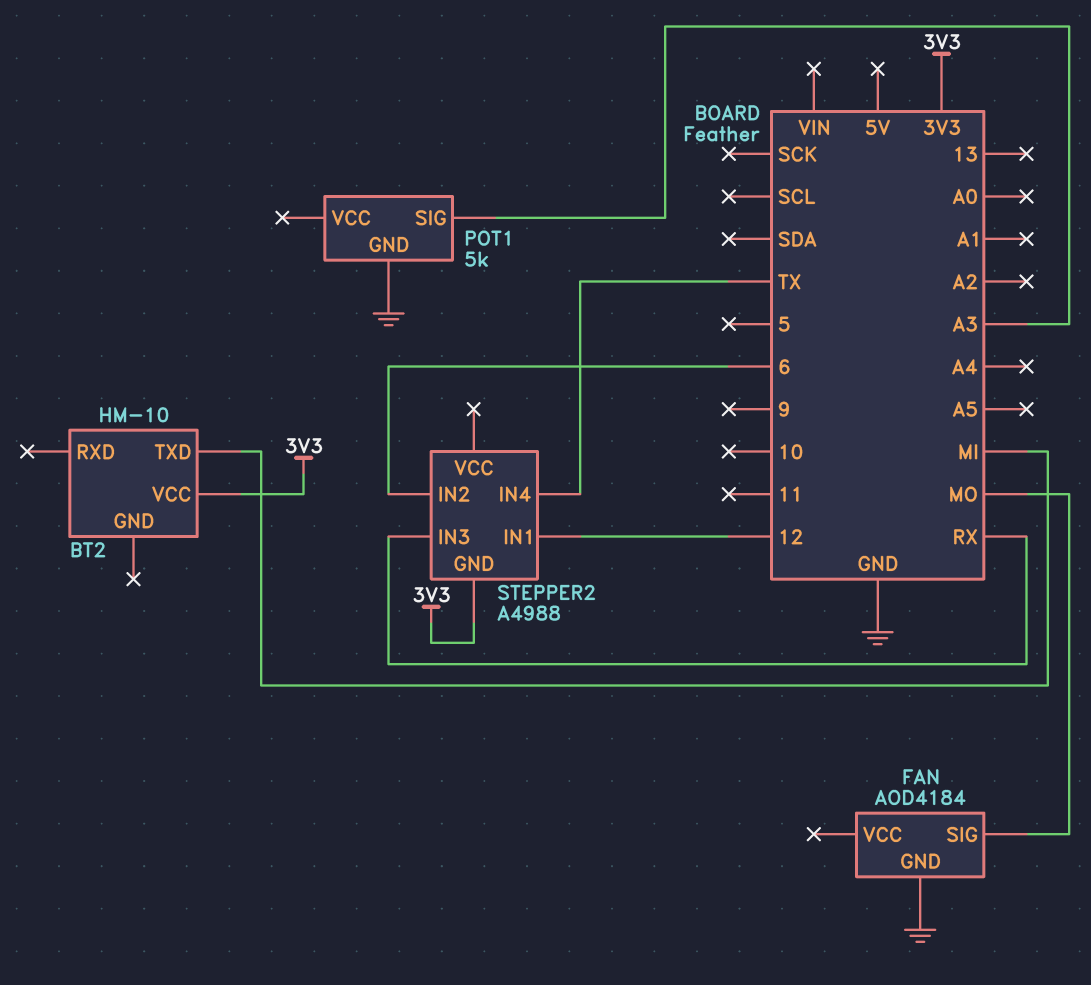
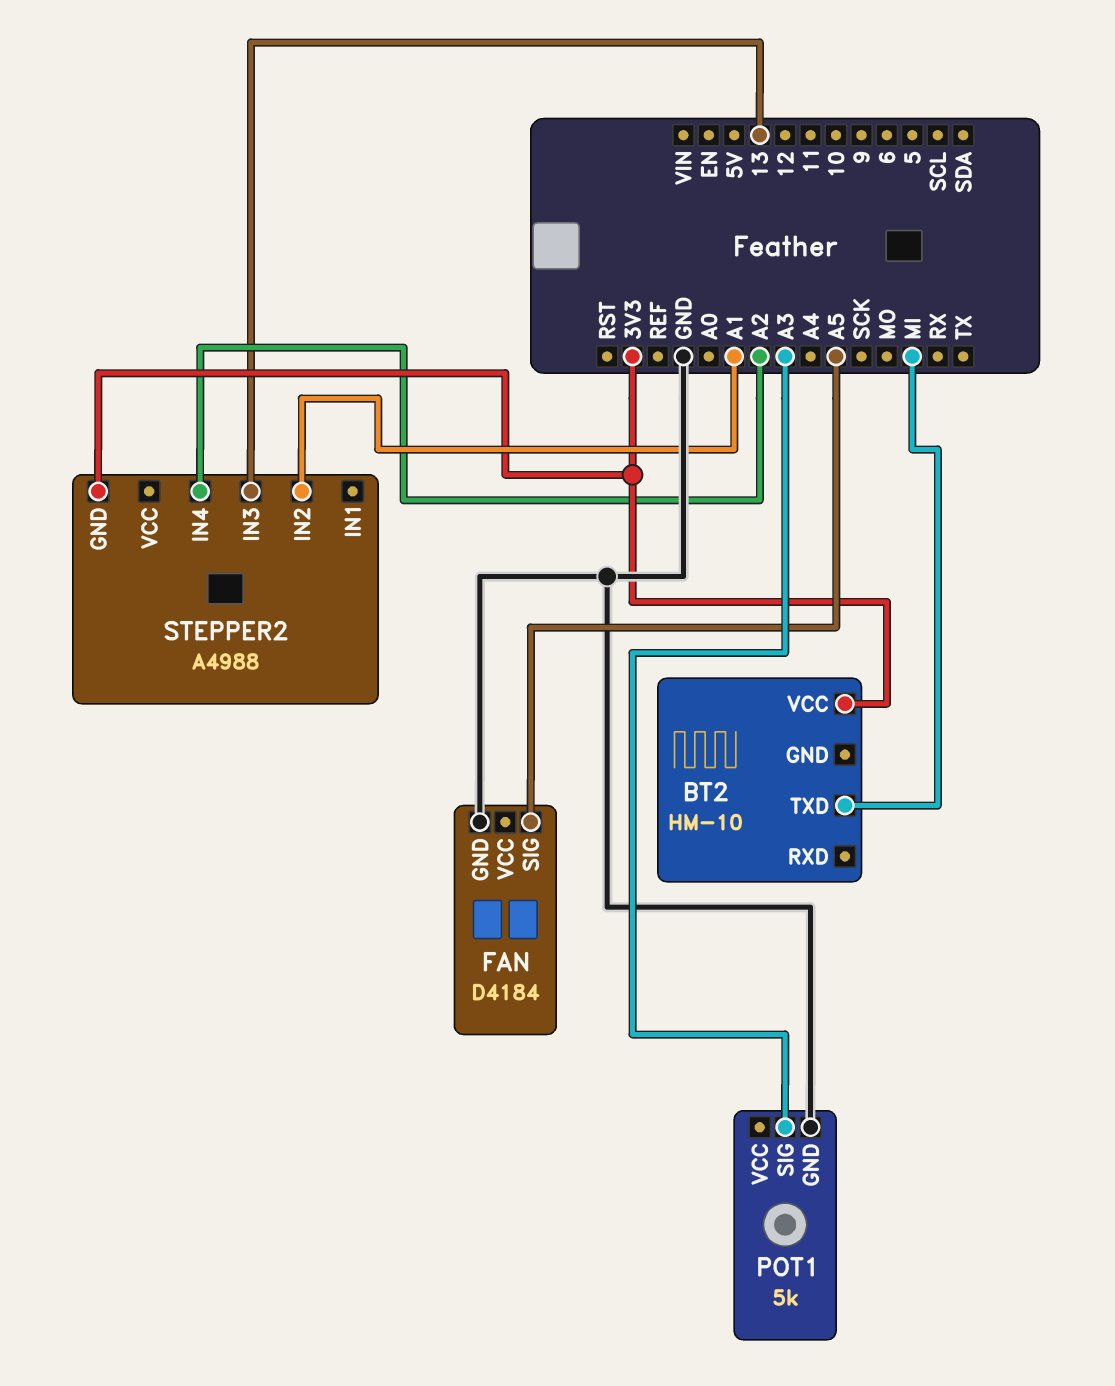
FAN: AOD4184 -> D4184
FAN pin SIG: MO -> A5
STEPPER2 pin IN1: 12 -> none
STEPPER2 pin IN2: 6 -> A1
STEPPER2 pin IN3: RX -> 13
STEPPER2 pin IN4: TX -> A2

